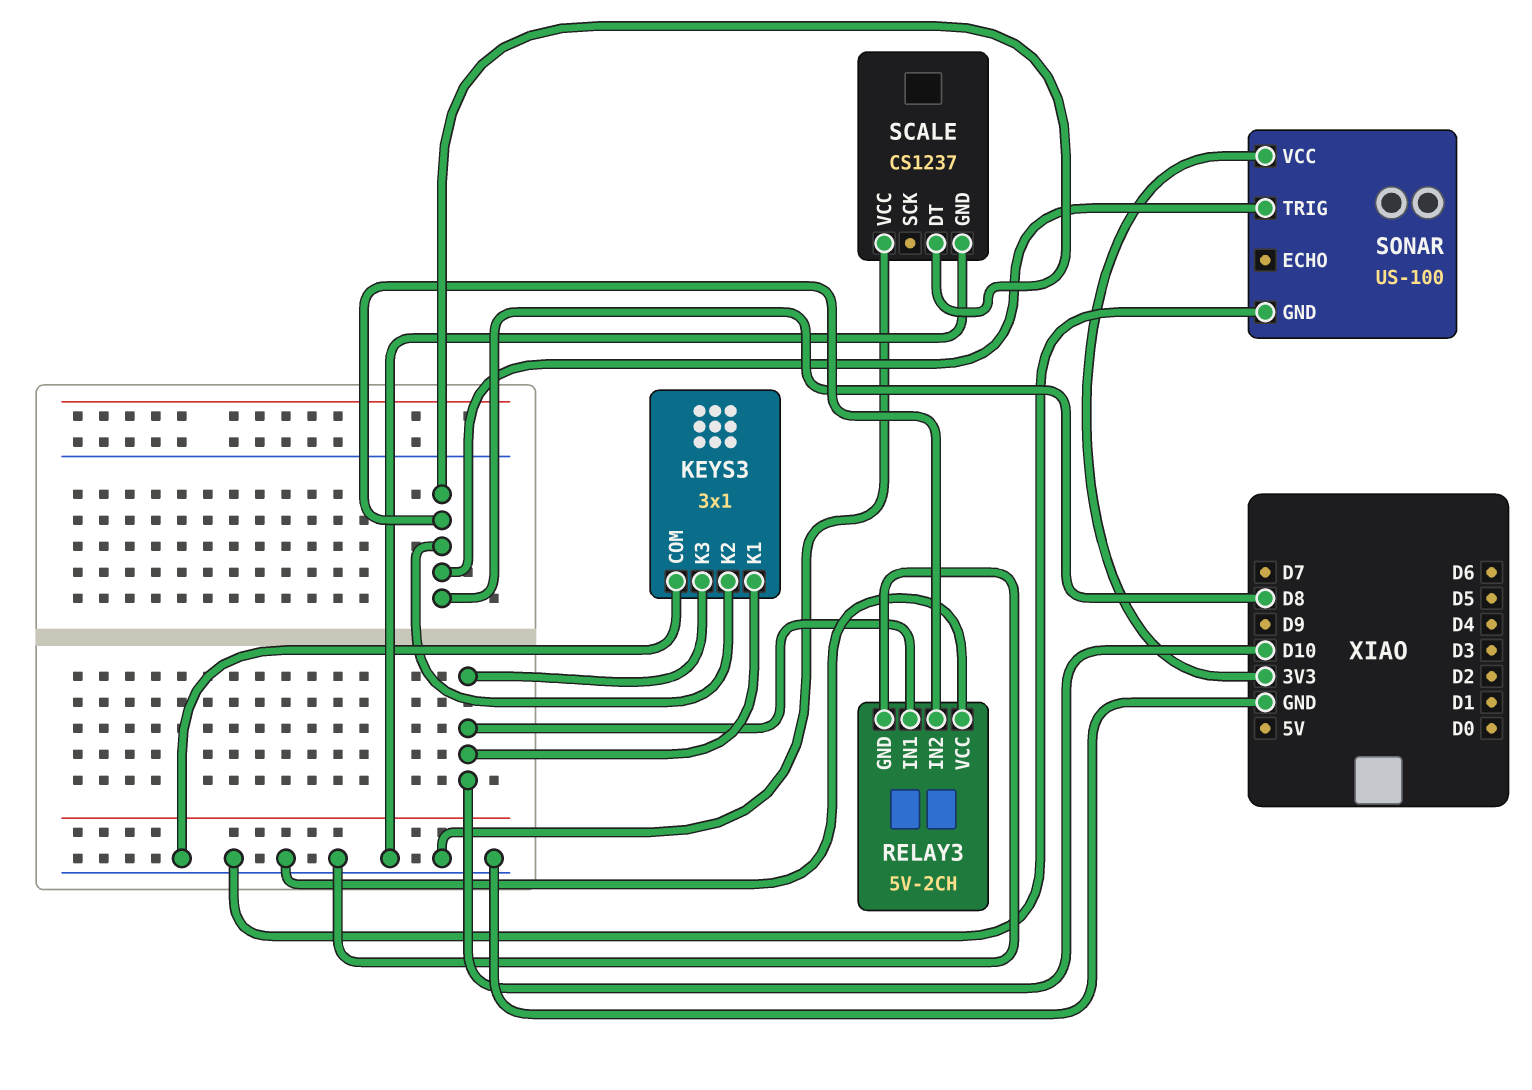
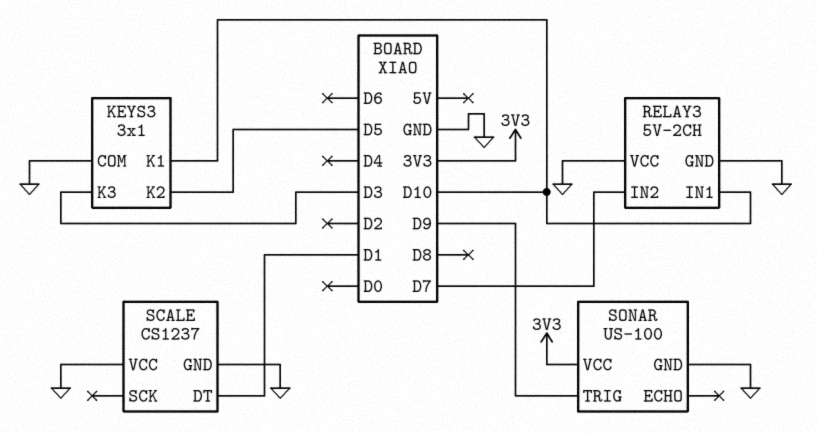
KEYS3 pin K2: D8 -> D5
KEYS3 pin K3: D10 -> D3
RELAY3 pin IN2: D8 -> D7
SCALE pin DT: D8 -> D1
SONAR pin TRIG: D8 -> D9

